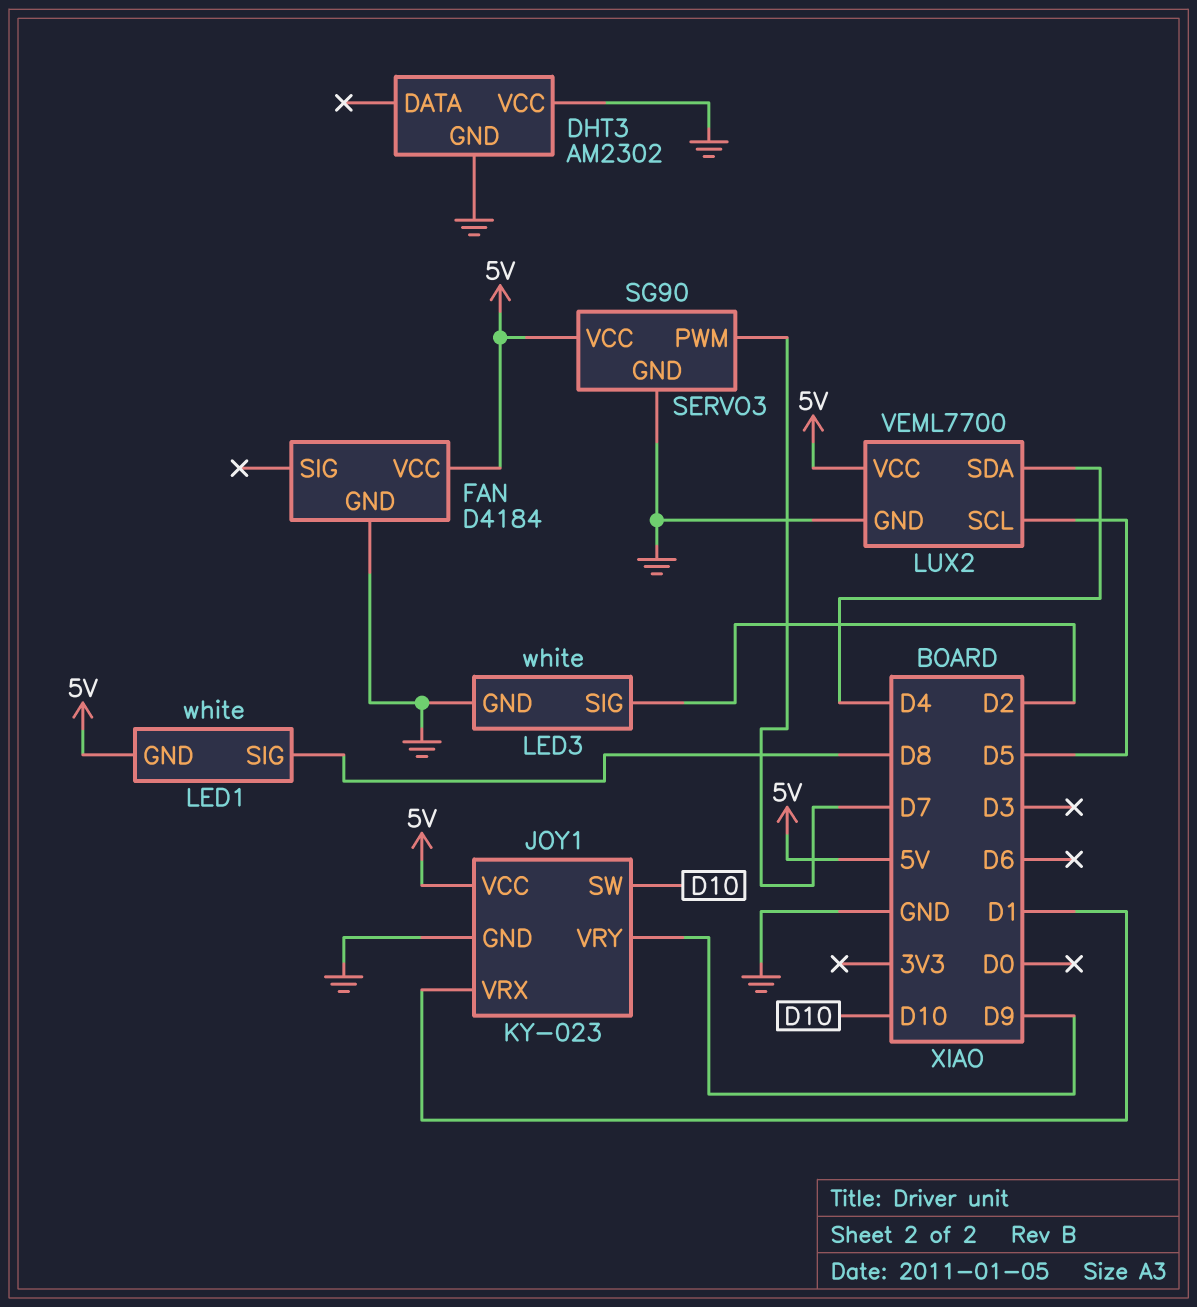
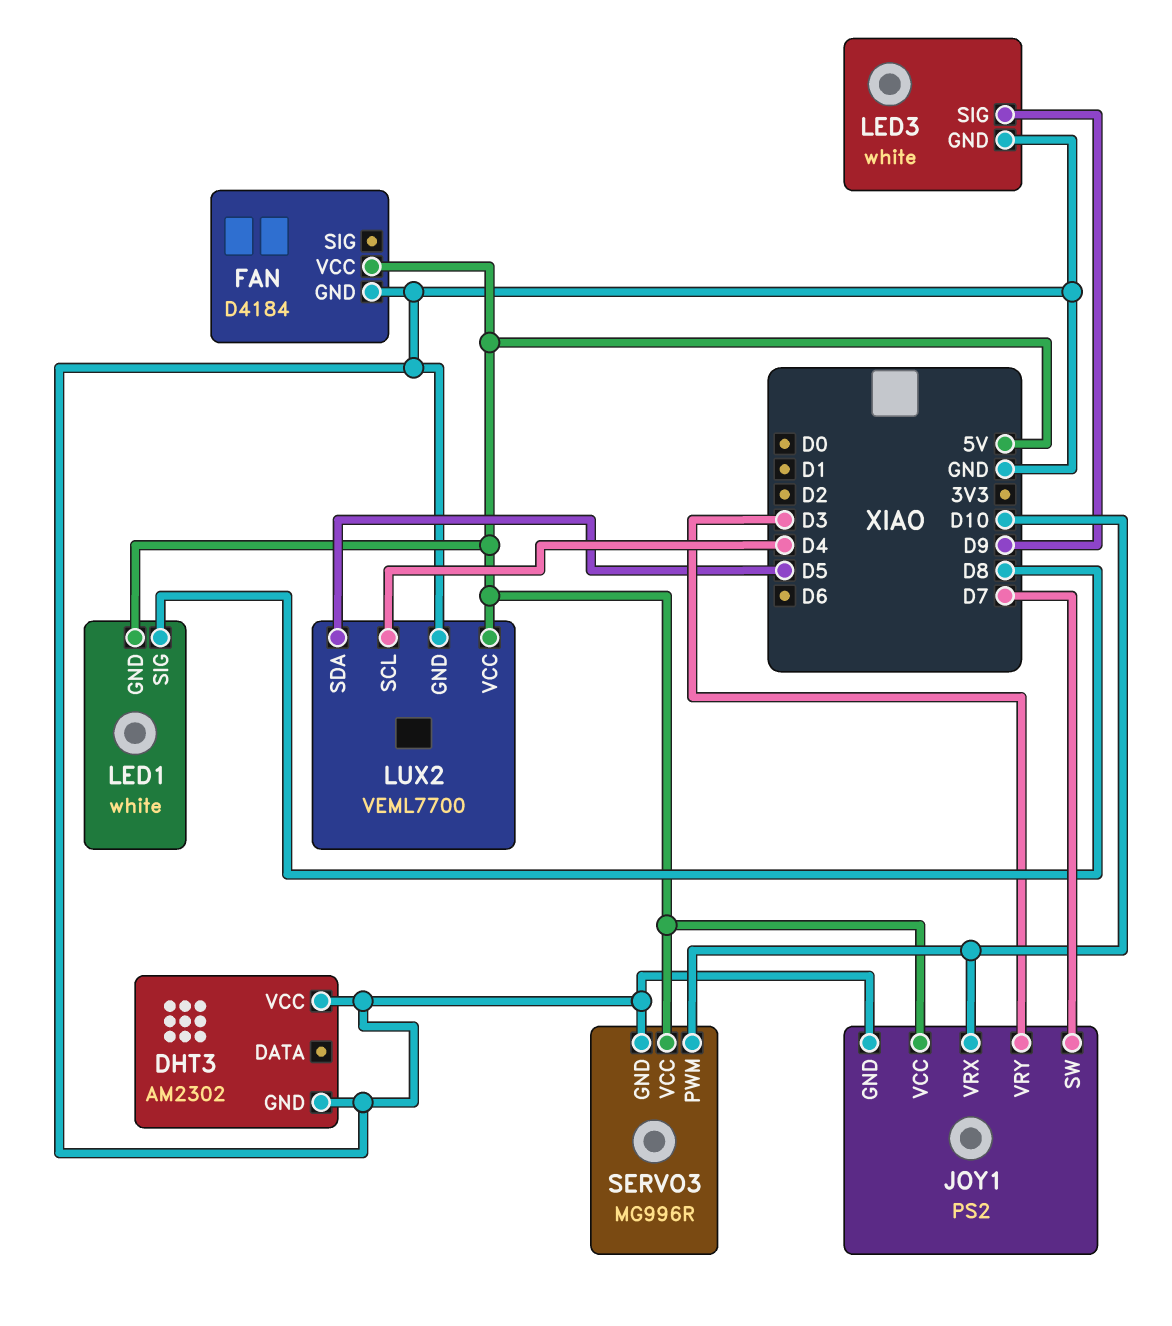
JOY1: KY-023 -> PS2
JOY1 pin SW: D10 -> D7
JOY1 pin VRX: D1 -> D10
JOY1 pin VRY: D9 -> D3
LED3 pin SIG: D2 -> D9
LUX2 pin SCL: D5 -> D4
LUX2 pin SDA: D4 -> D5
SERVO3: SG90 -> MG996R
SERVO3 pin PWM: D7 -> D10

